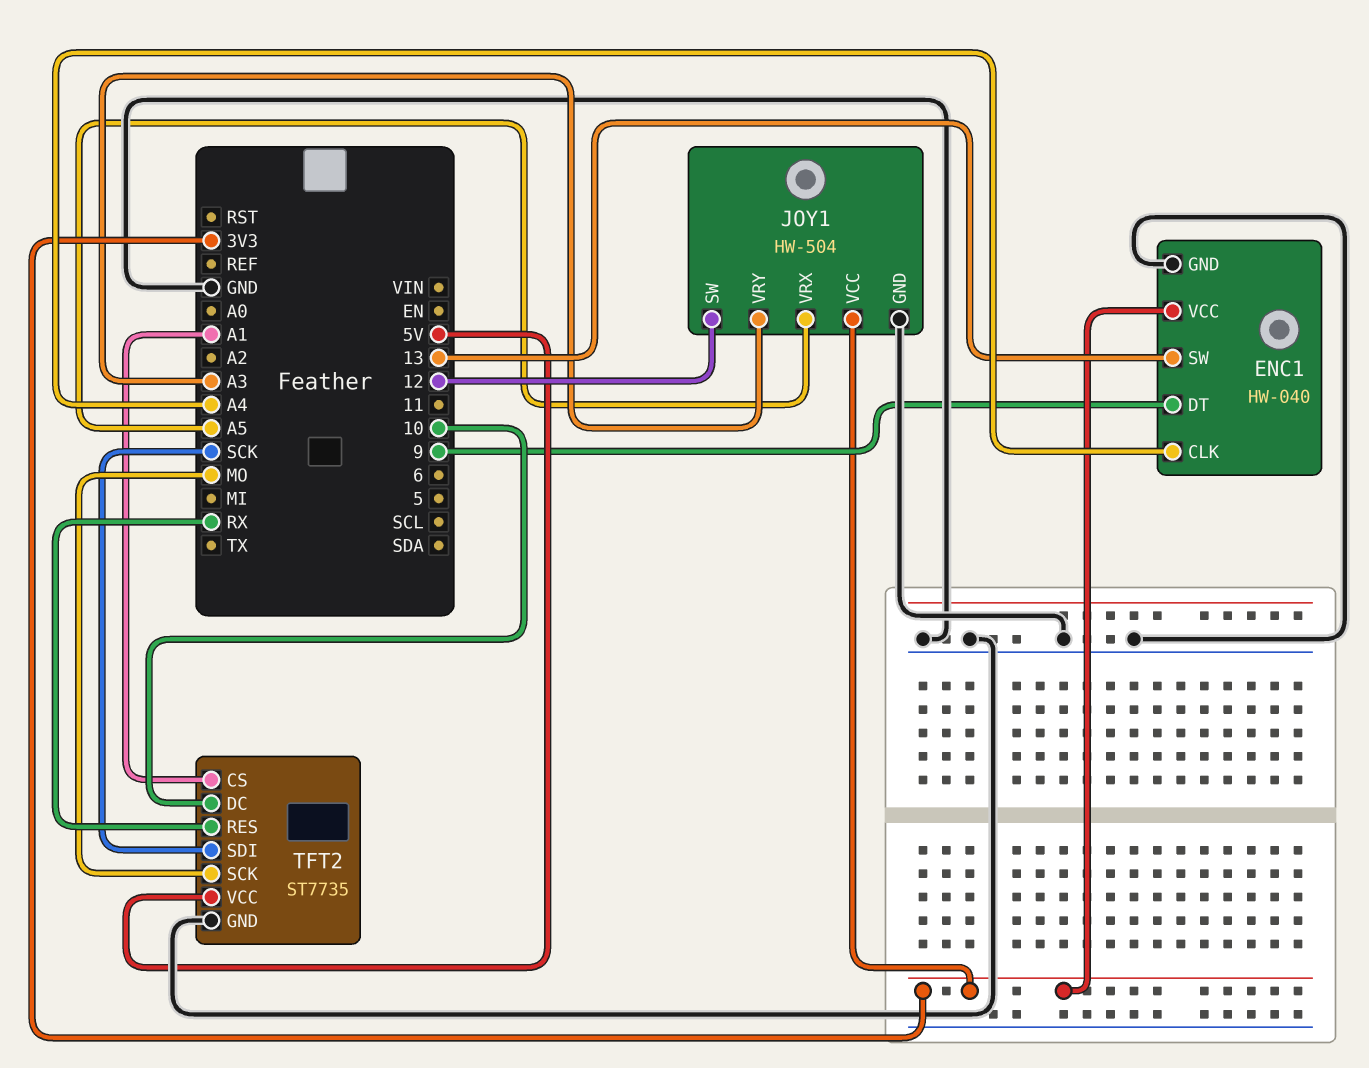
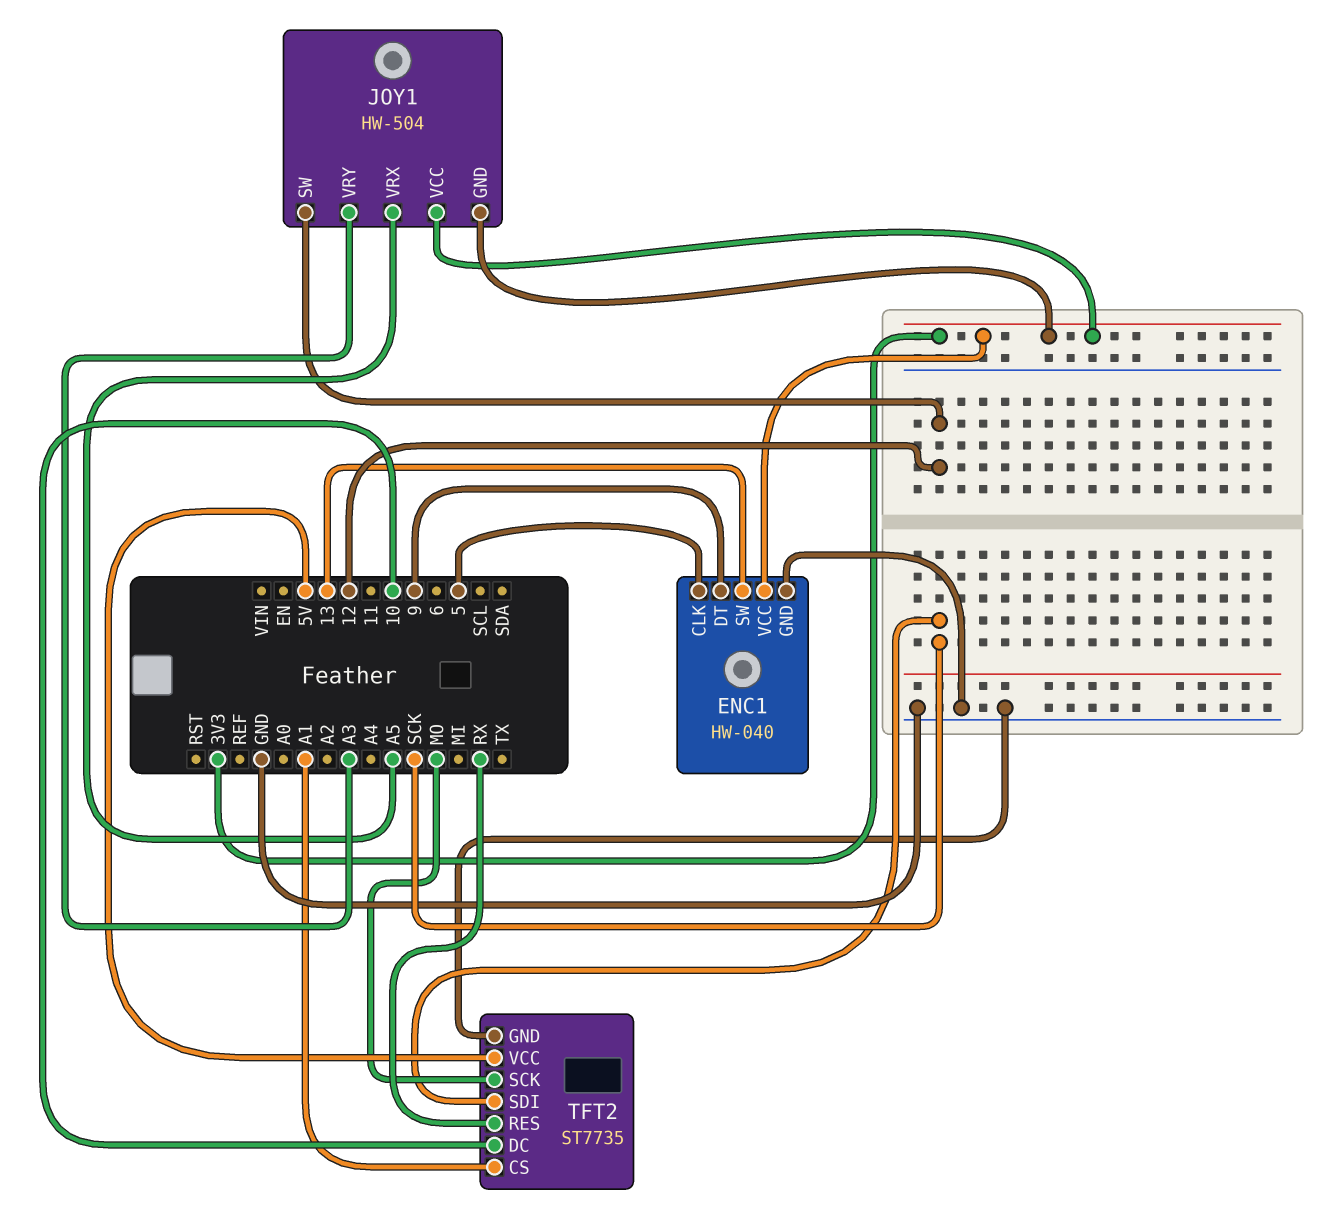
ENC1 pin CLK: A4 -> 5
JOY1 pin GND: GND -> 3V3

